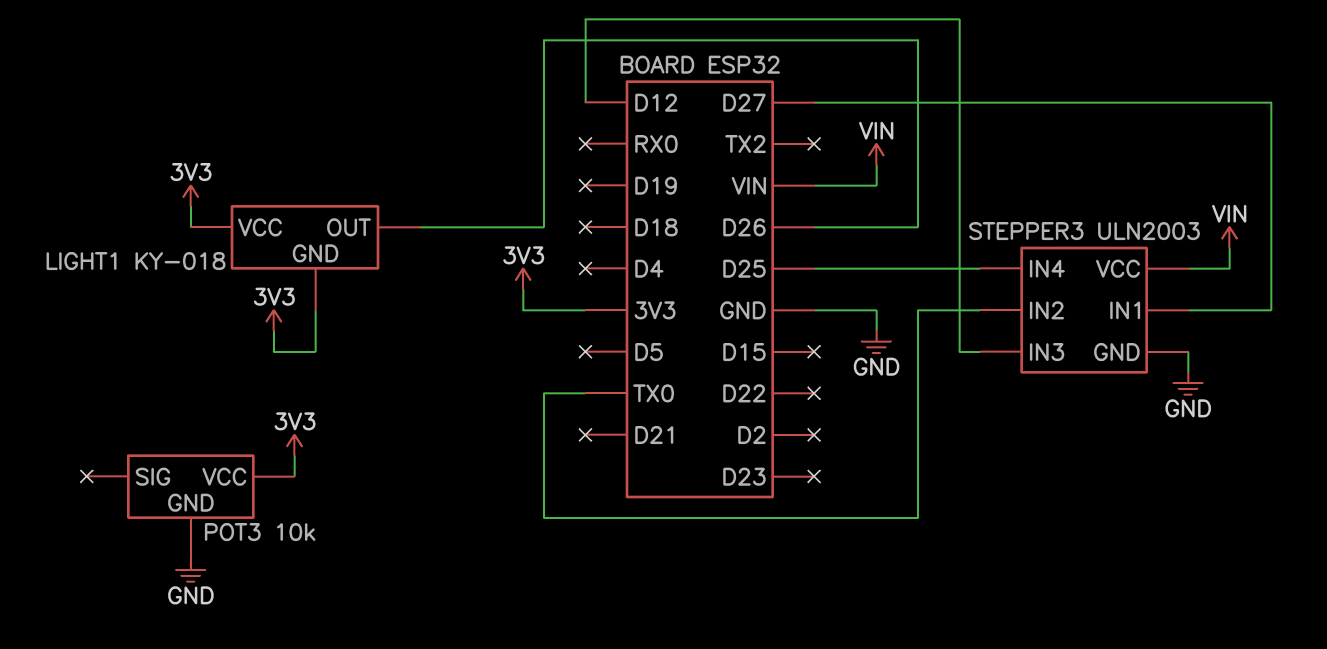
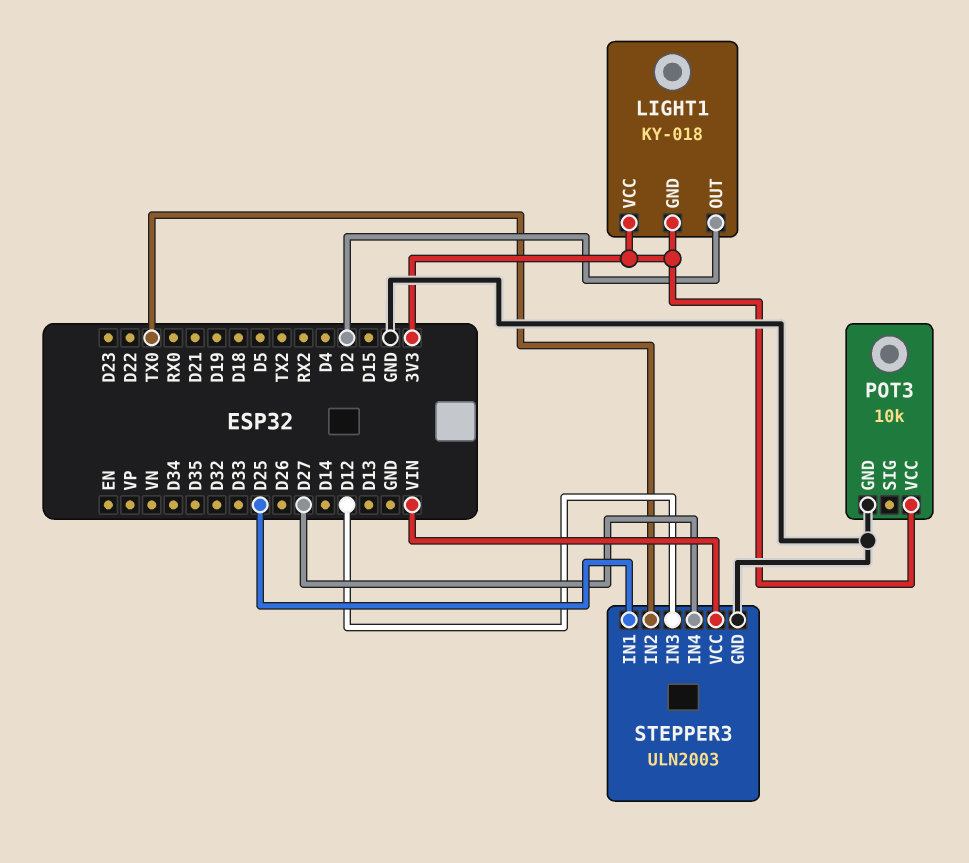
LIGHT1 pin OUT: D26 -> D2
STEPPER3 pin IN1: D27 -> D25
STEPPER3 pin IN4: D25 -> D27

